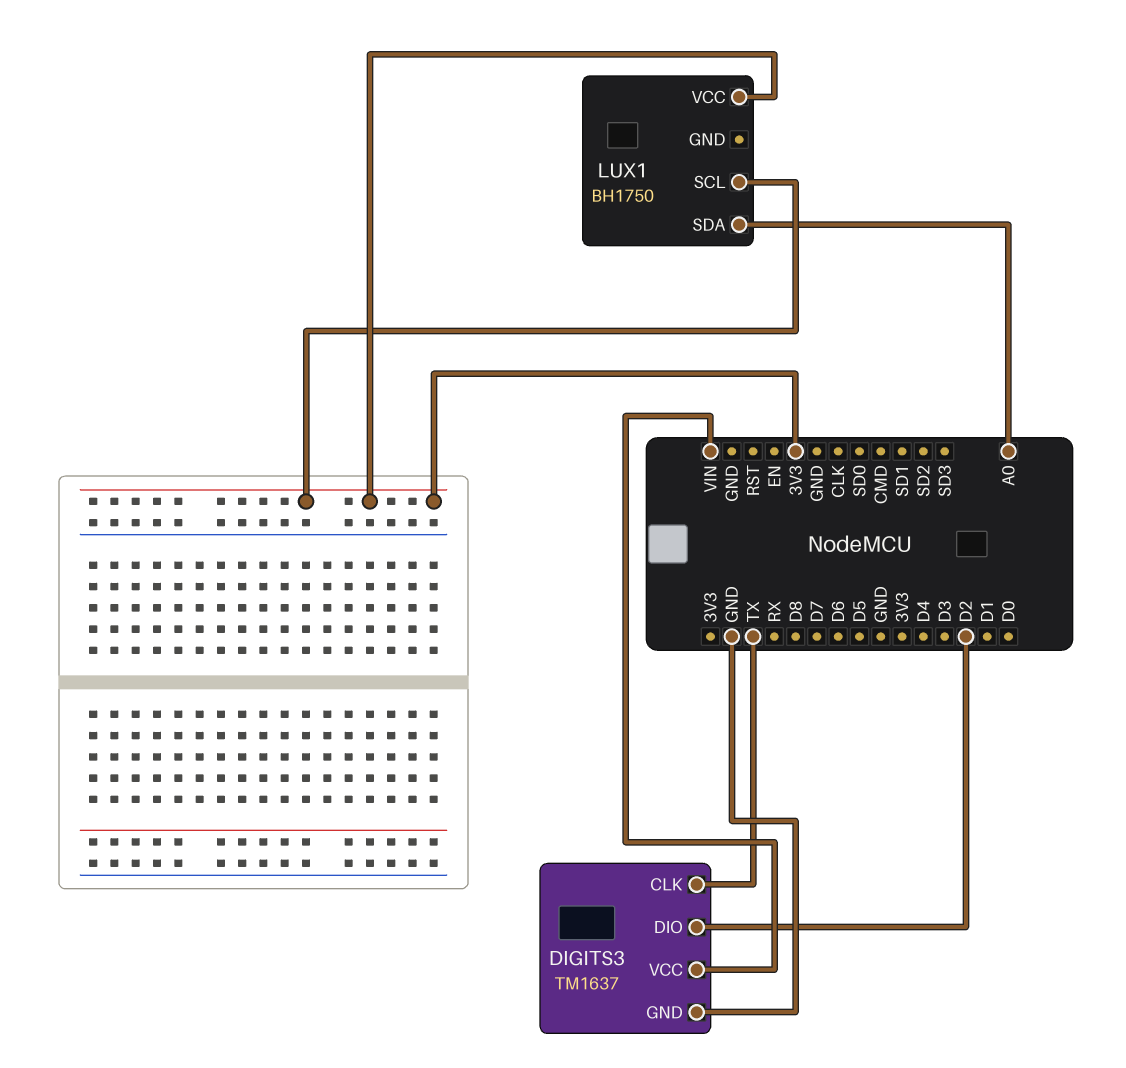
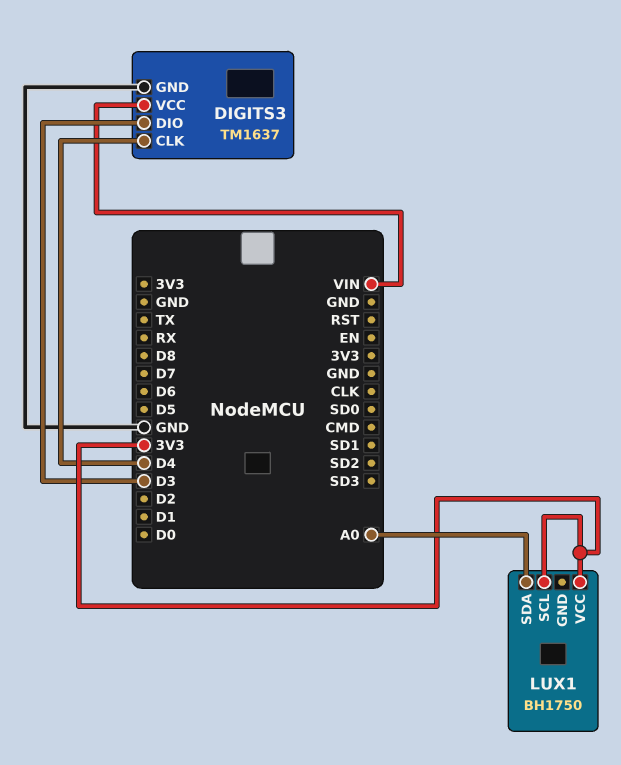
DIGITS3 pin CLK: TX -> D4
DIGITS3 pin DIO: D2 -> D3

